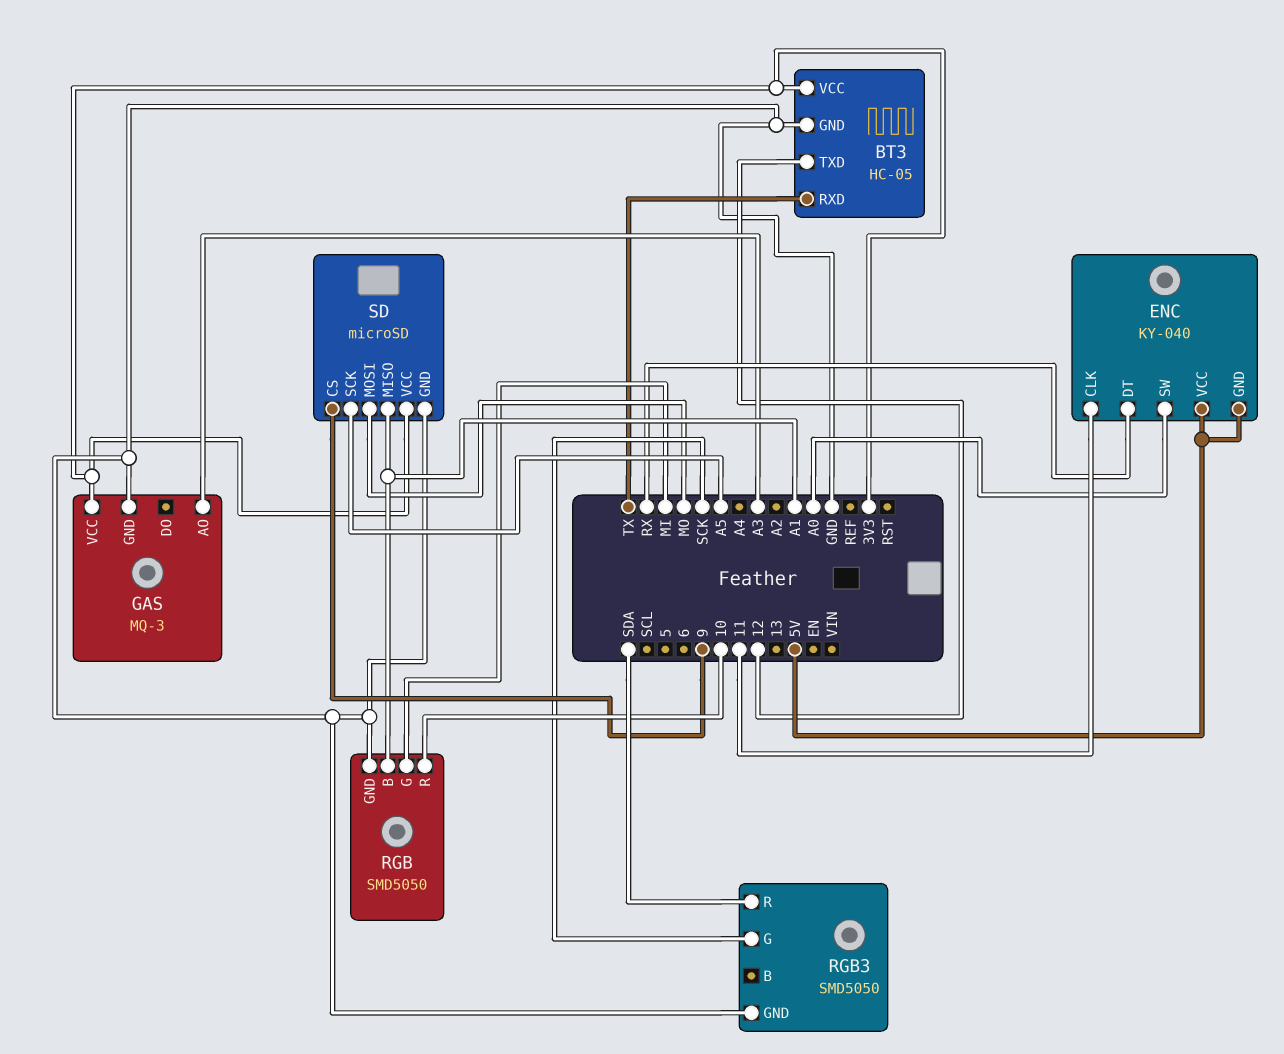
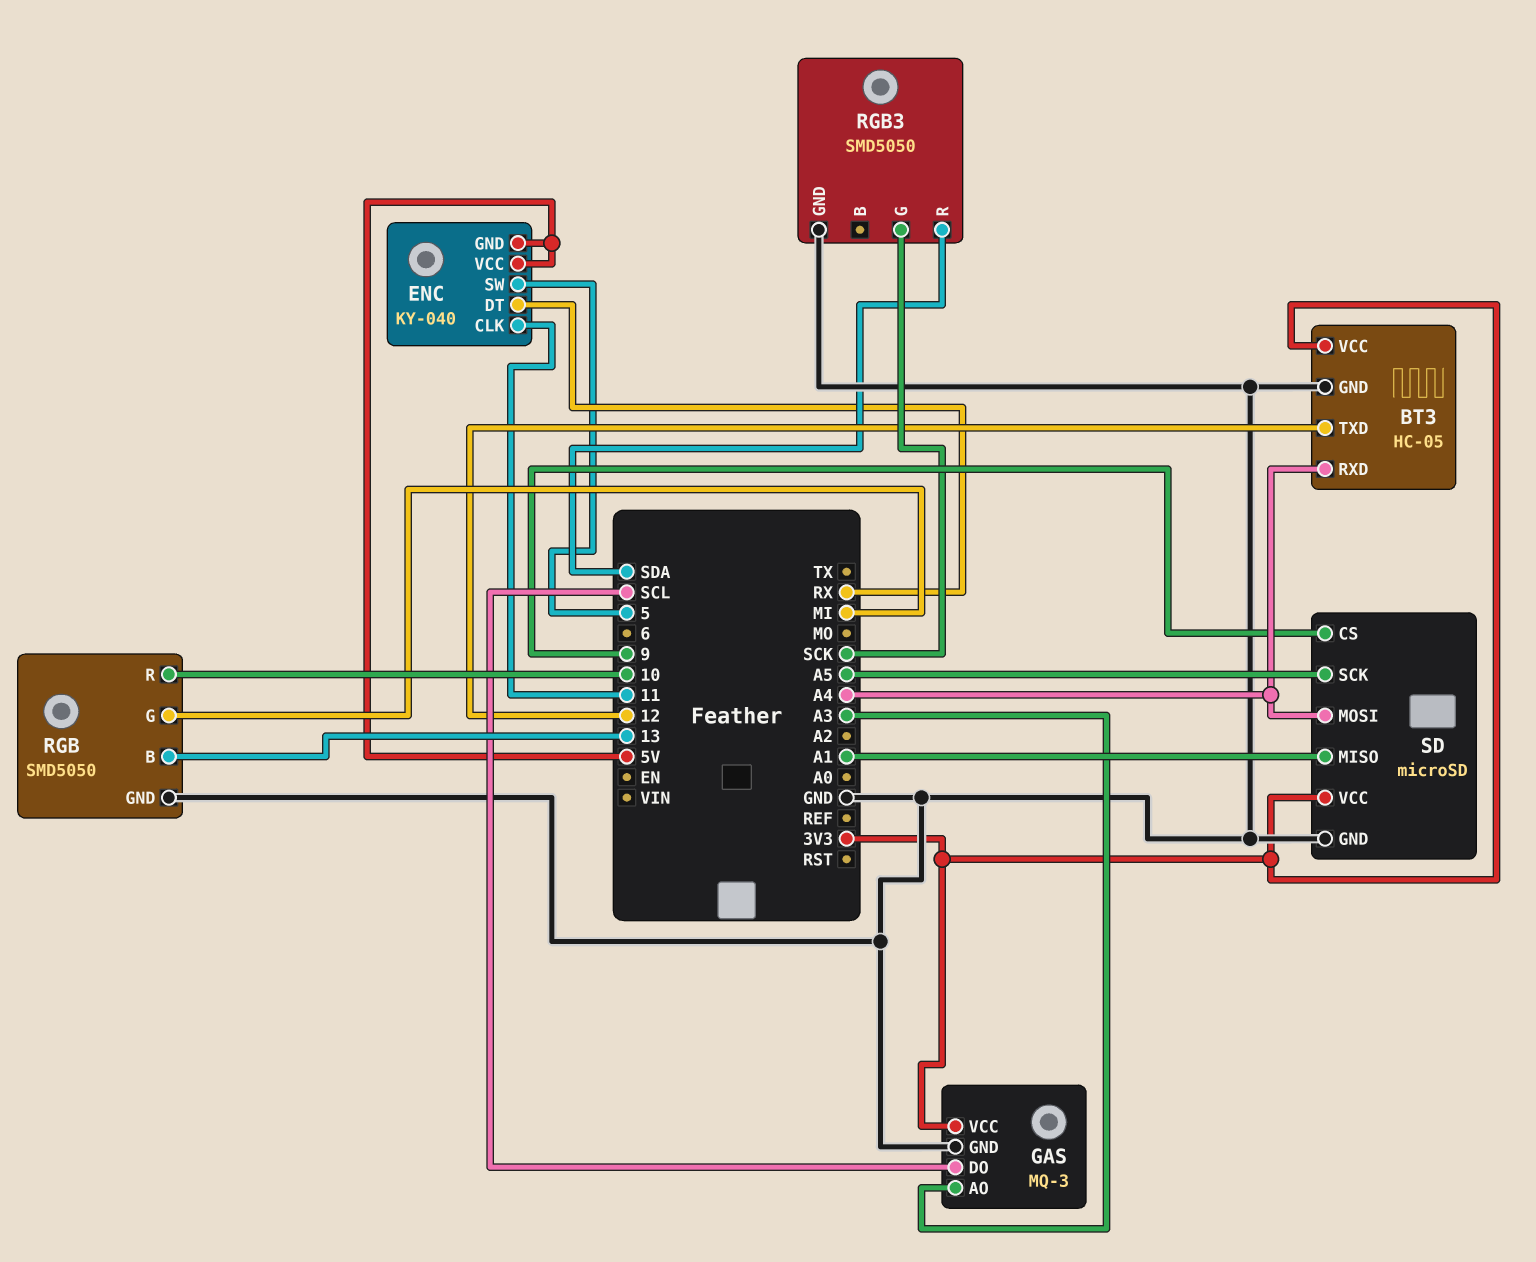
BT3 pin RXD: TX -> A4
ENC pin SW: A0 -> 5
GAS pin DO: none -> SCL
RGB pin B: A1 -> 13
SD pin MOSI: MO -> A4

